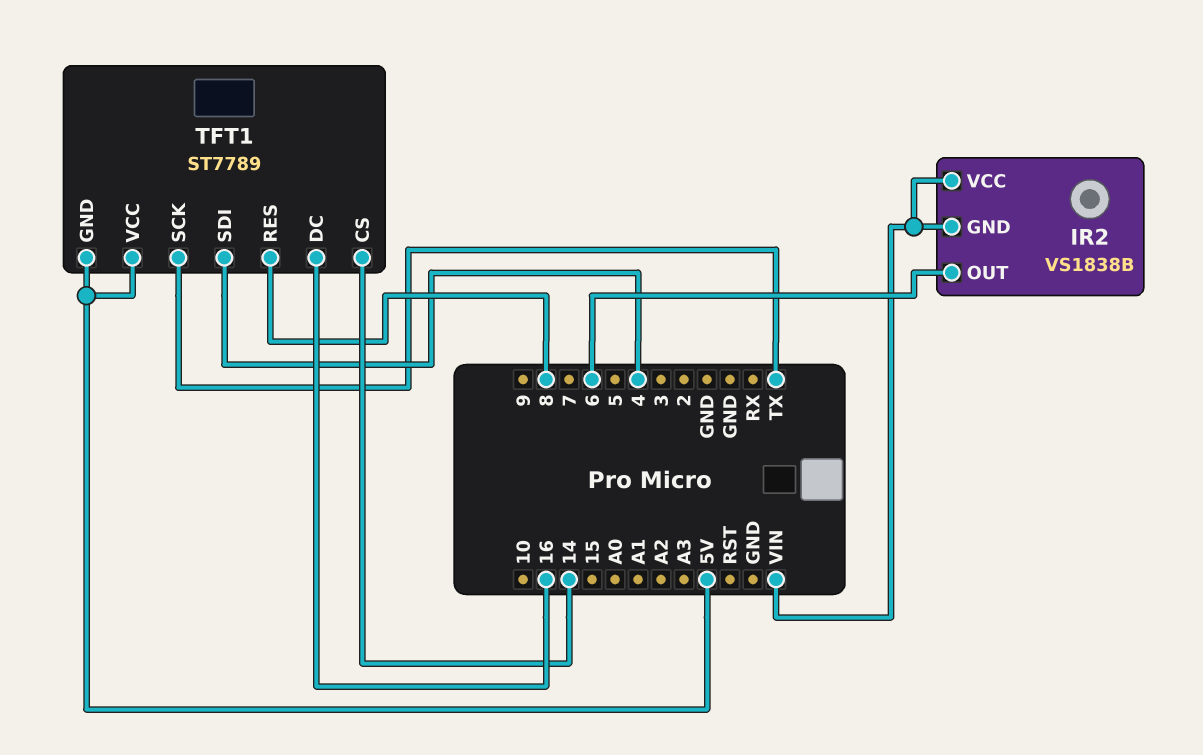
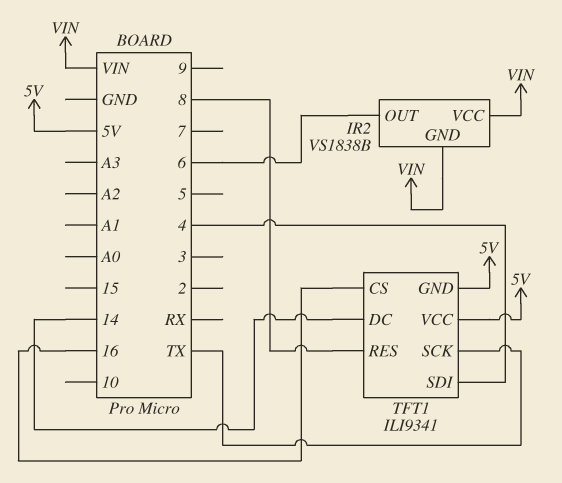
TFT1: ST7789 -> ILI9341
TFT1 pin CS: 14 -> 16
TFT1 pin DC: 16 -> 14

